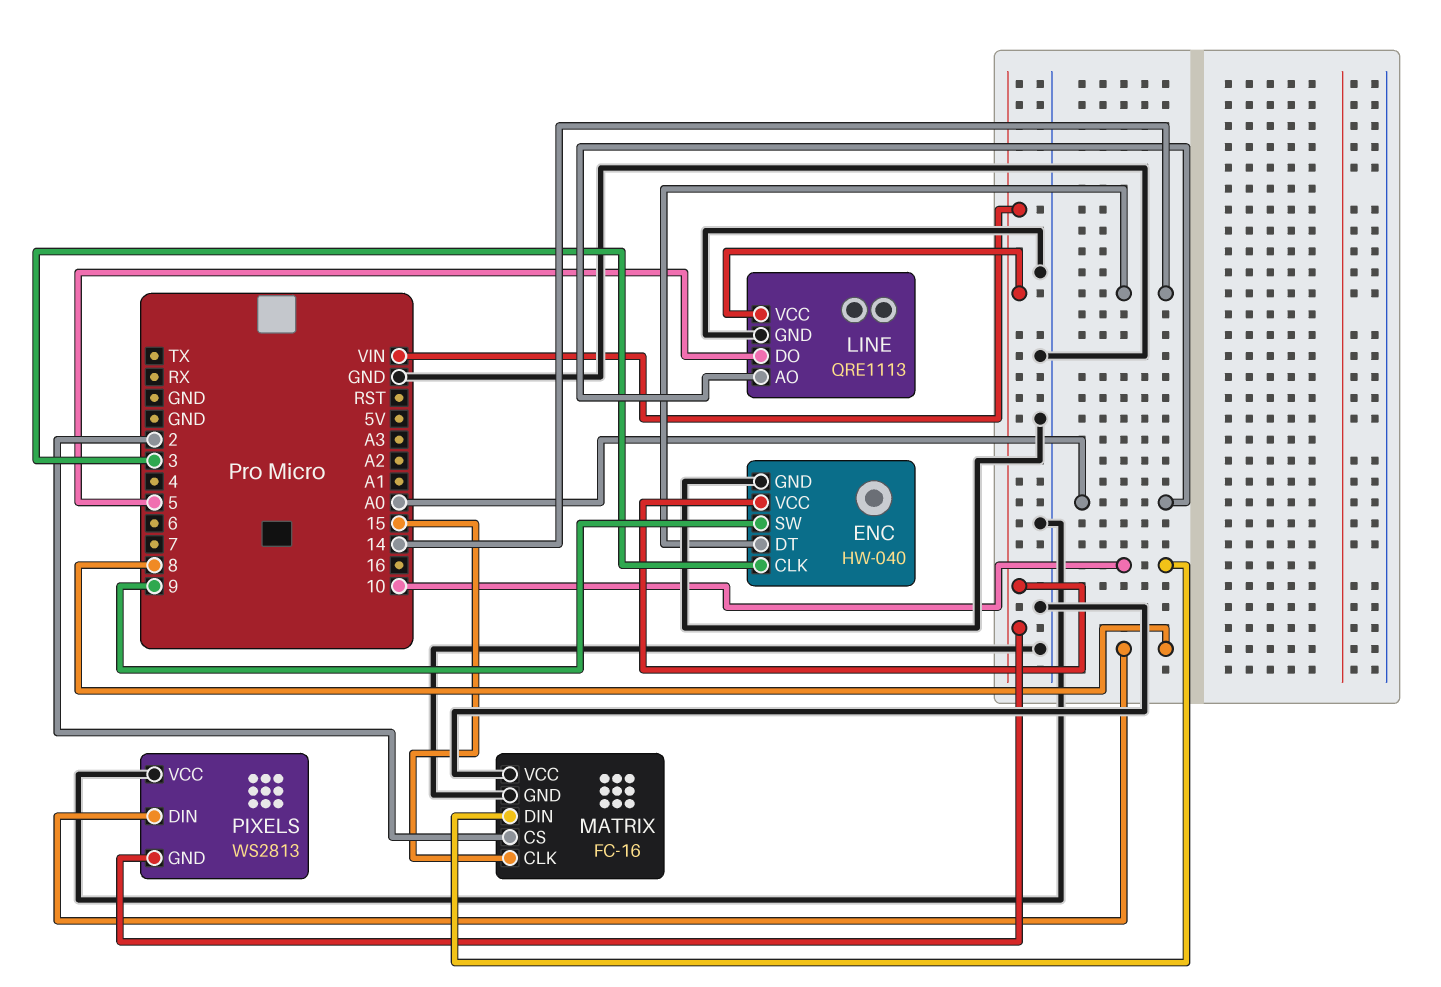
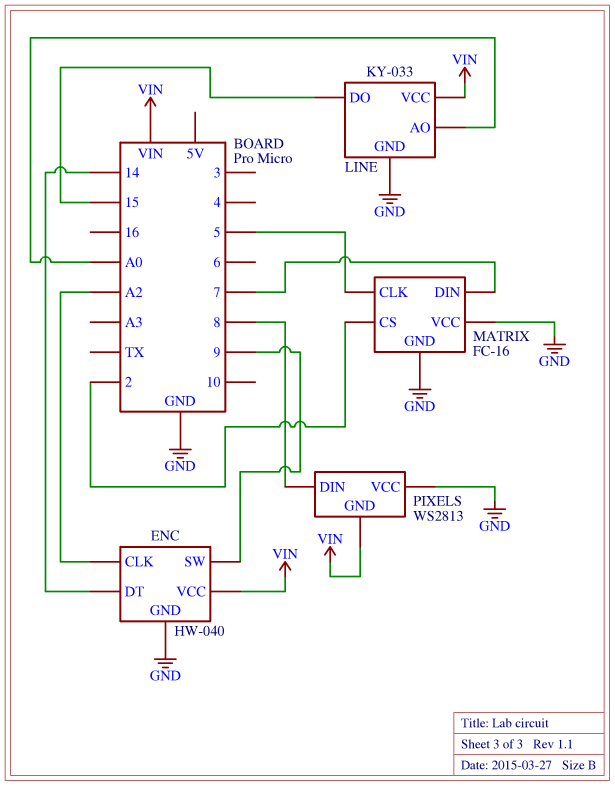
ENC pin CLK: 3 -> A2
LINE: QRE1113 -> KY-033
LINE pin DO: 5 -> 15
MATRIX pin CLK: 15 -> 5
MATRIX pin DIN: 10 -> 7

